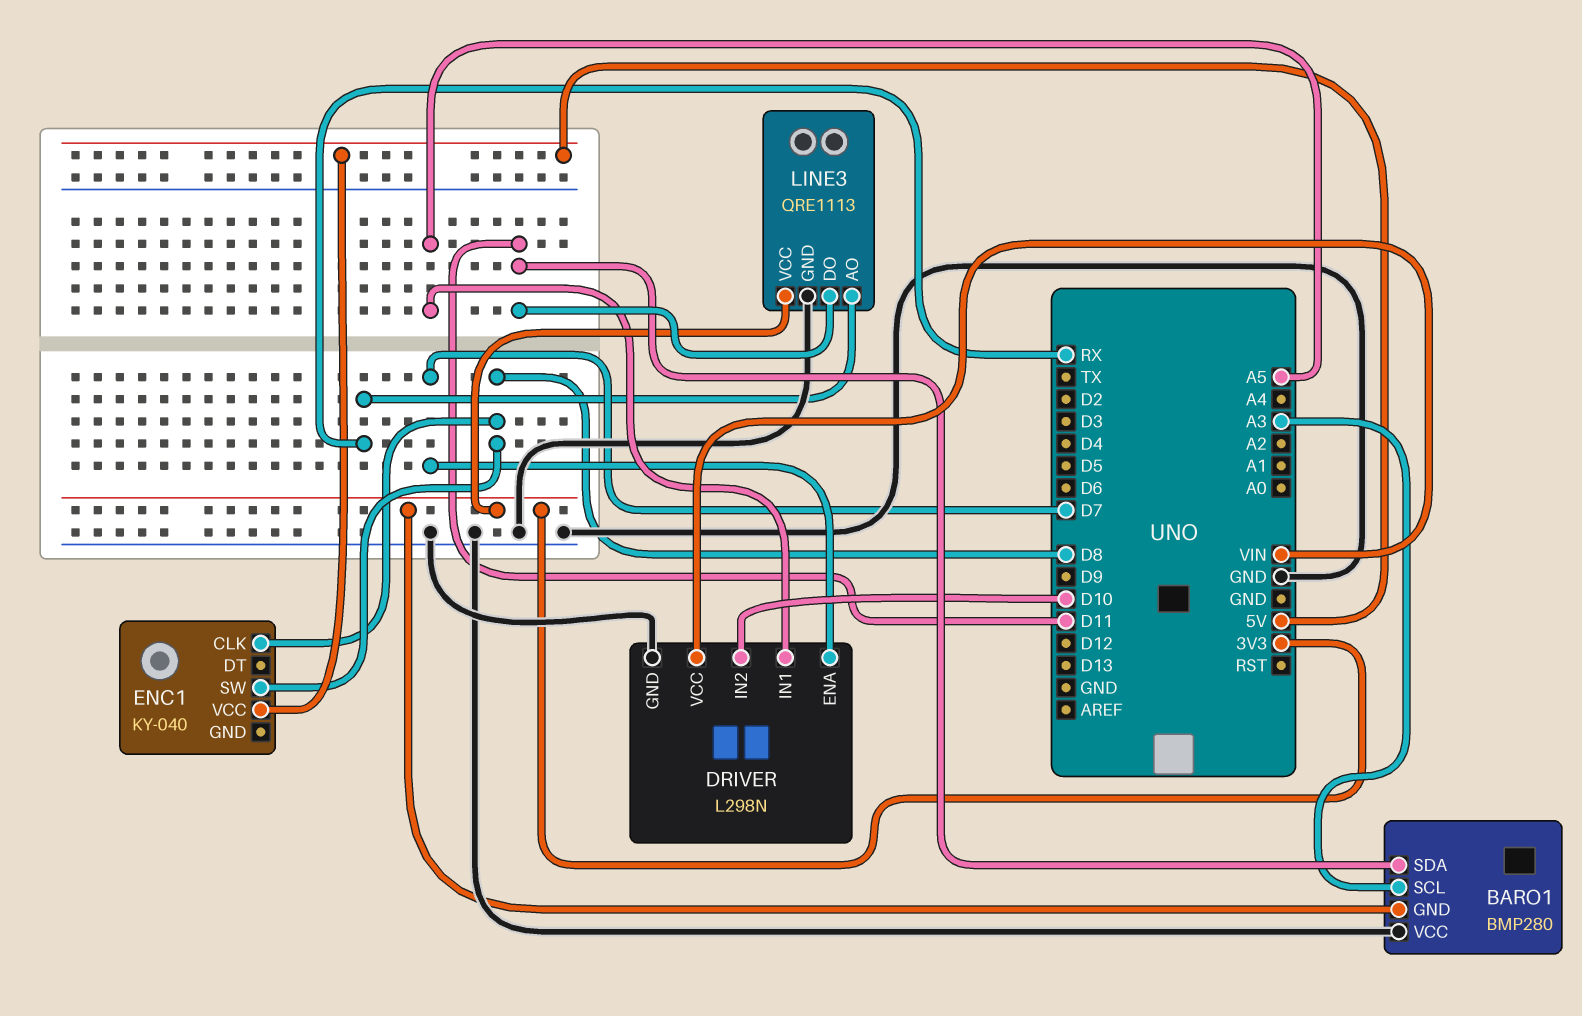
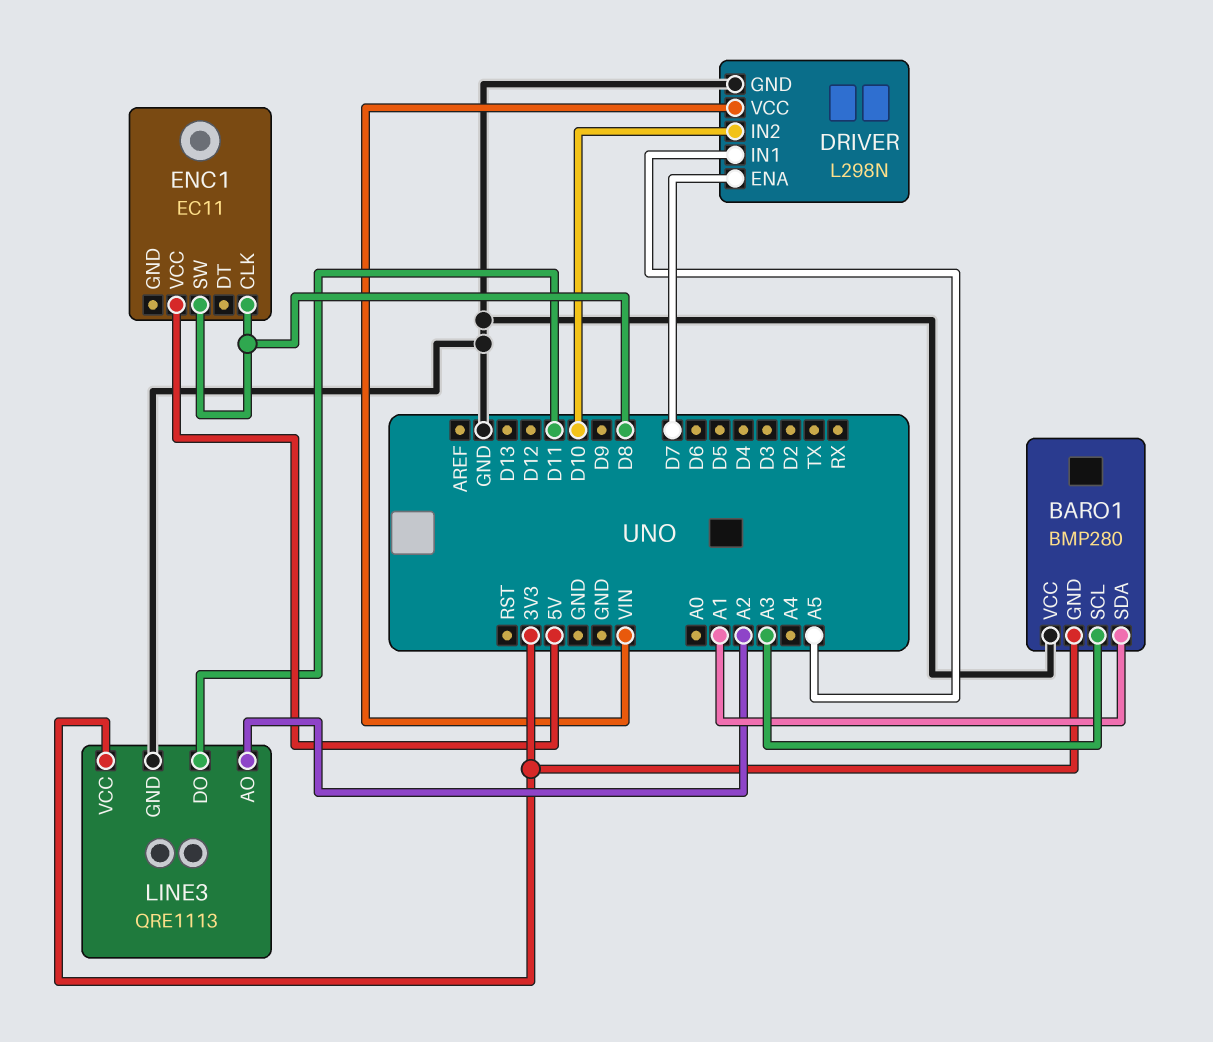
BARO1 pin SDA: D11 -> A1
ENC1: KY-040 -> EC11
LINE3 pin AO: RX -> A2

